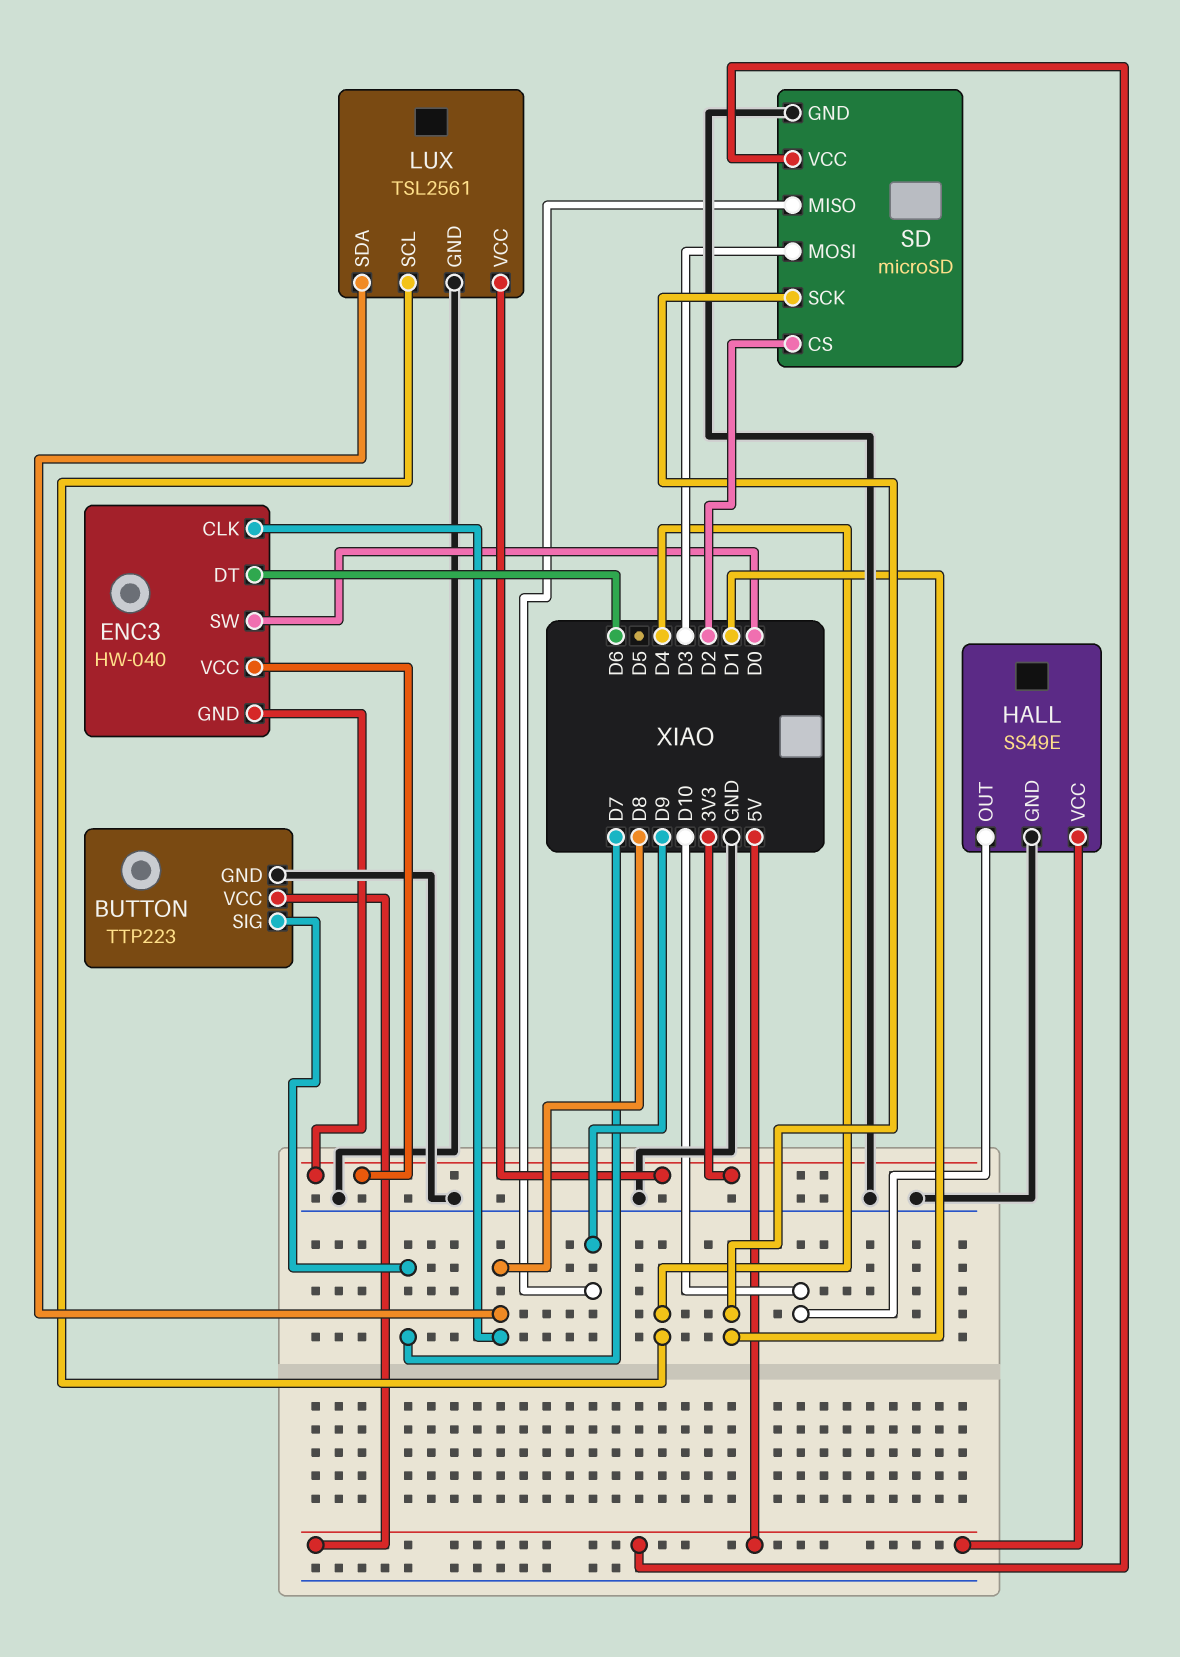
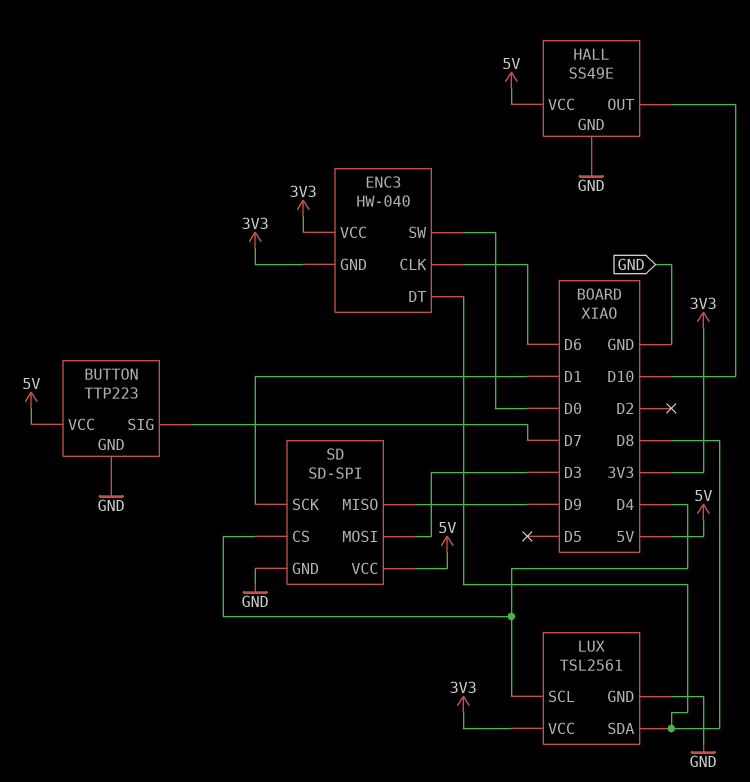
ENC3 pin CLK: D8 -> D6
ENC3 pin DT: D6 -> D8
SD: microSD -> SD-SPI
SD pin CS: D2 -> D4

